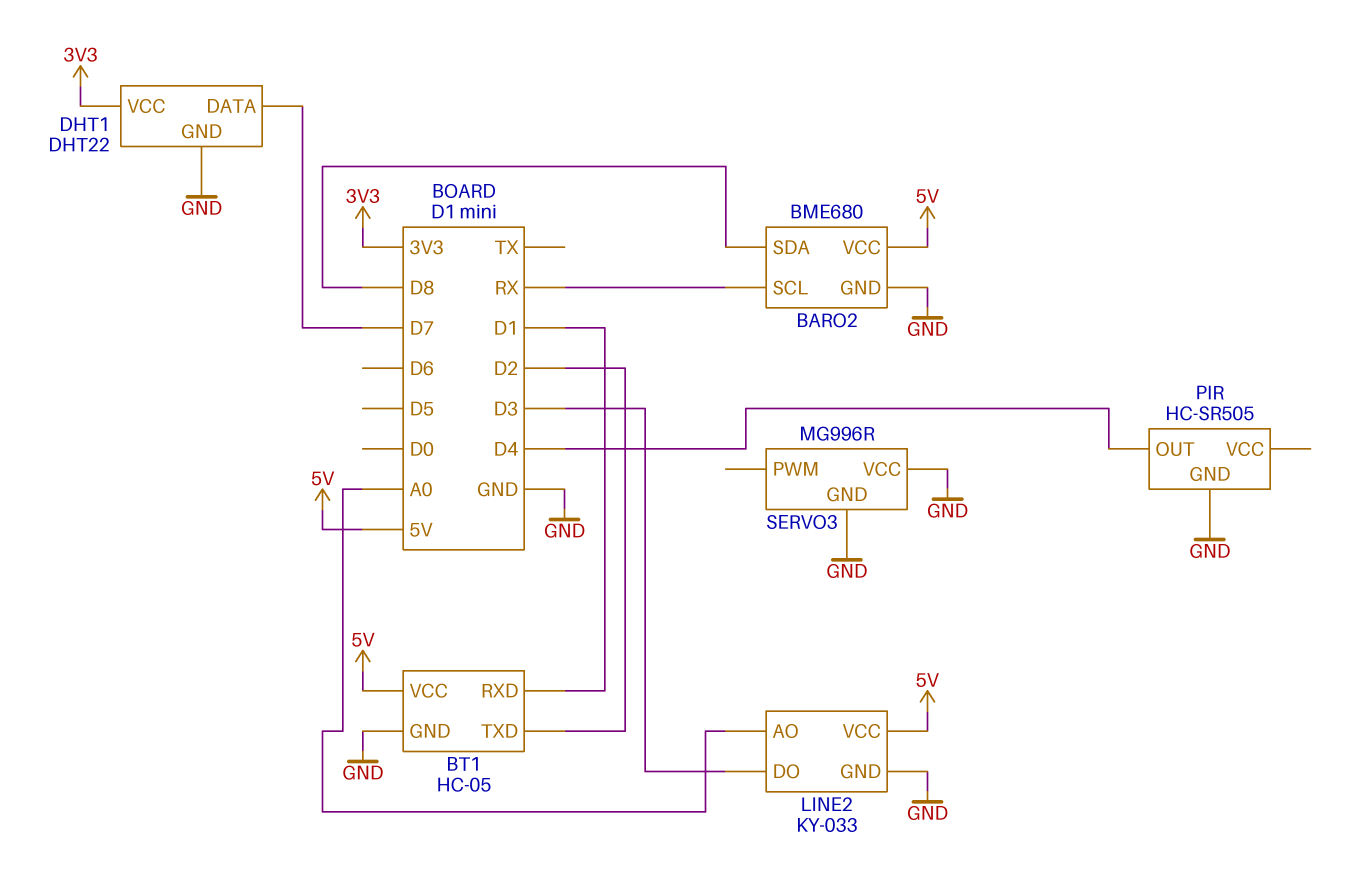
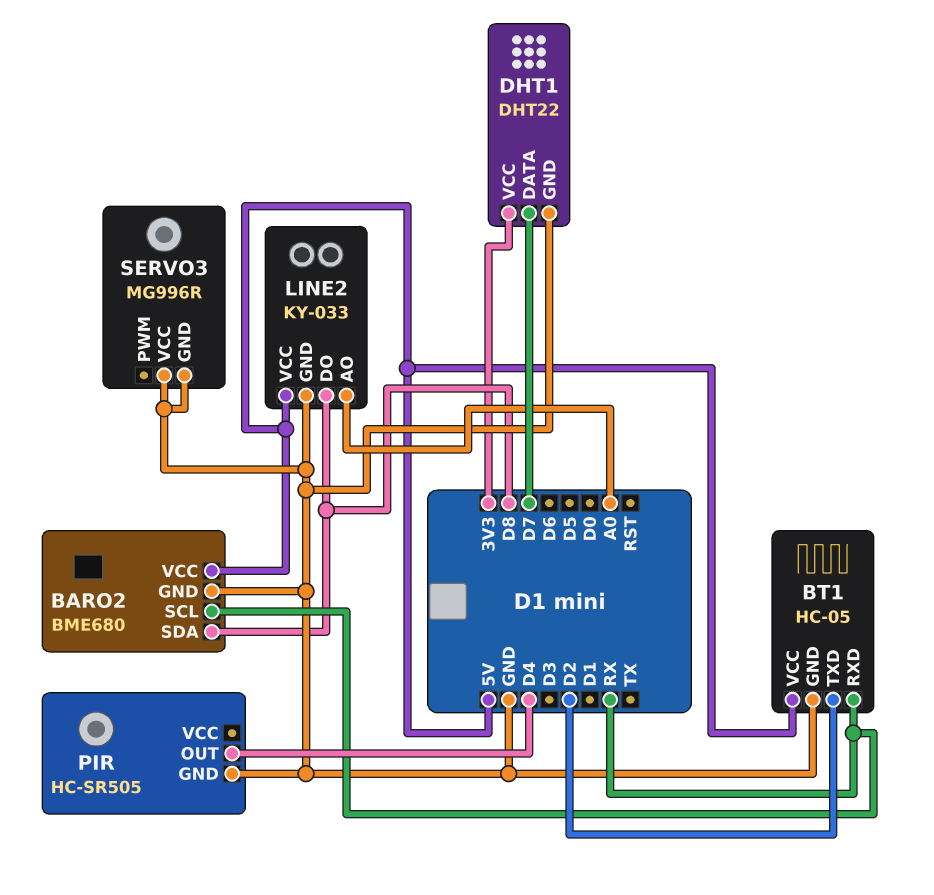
BT1 pin RXD: D1 -> RX
LINE2 pin DO: D3 -> D8

